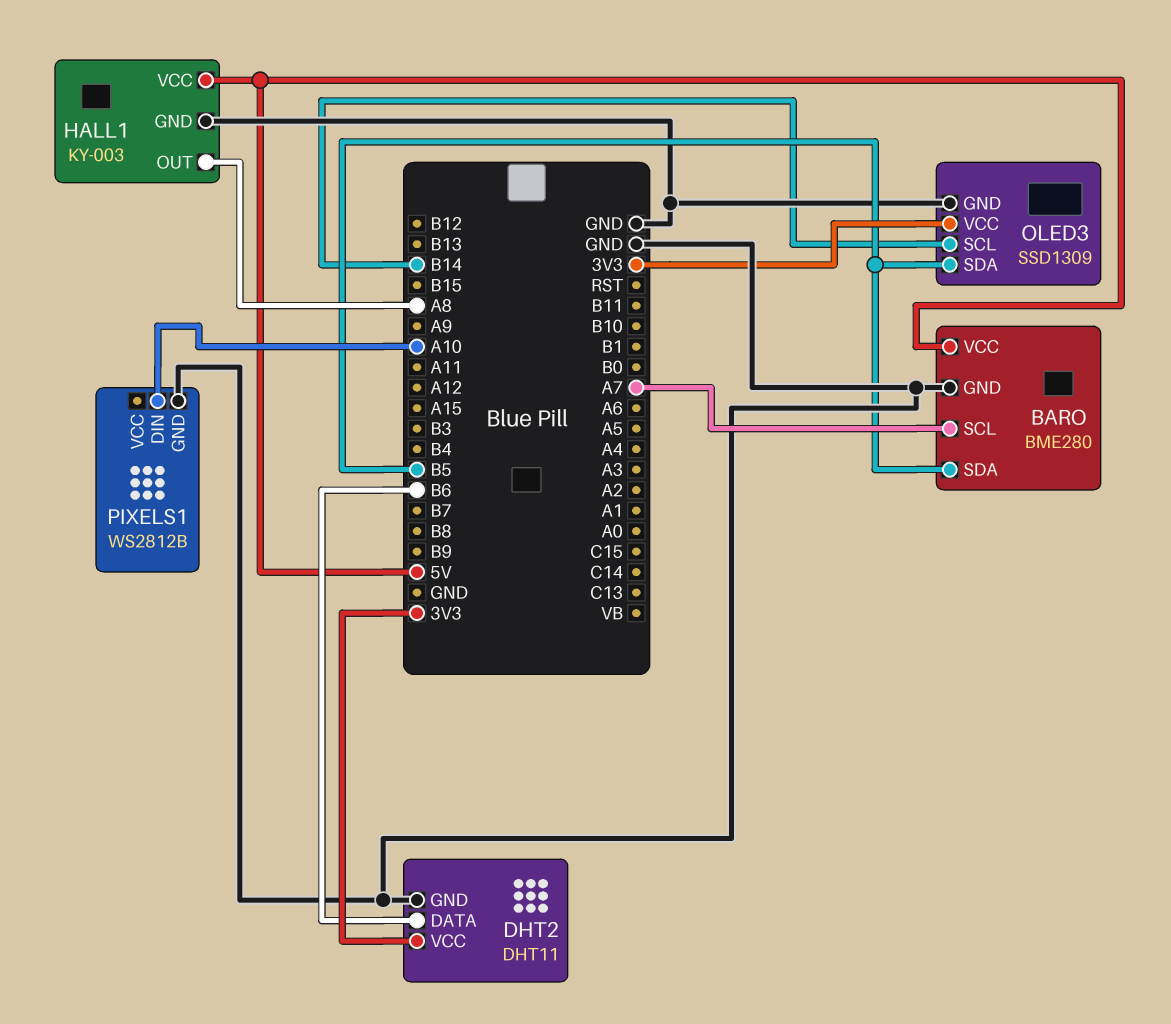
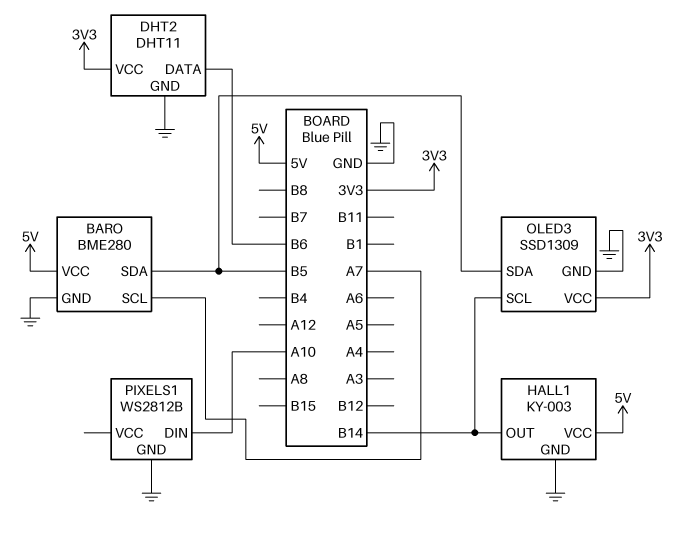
HALL1 pin OUT: A8 -> B14

